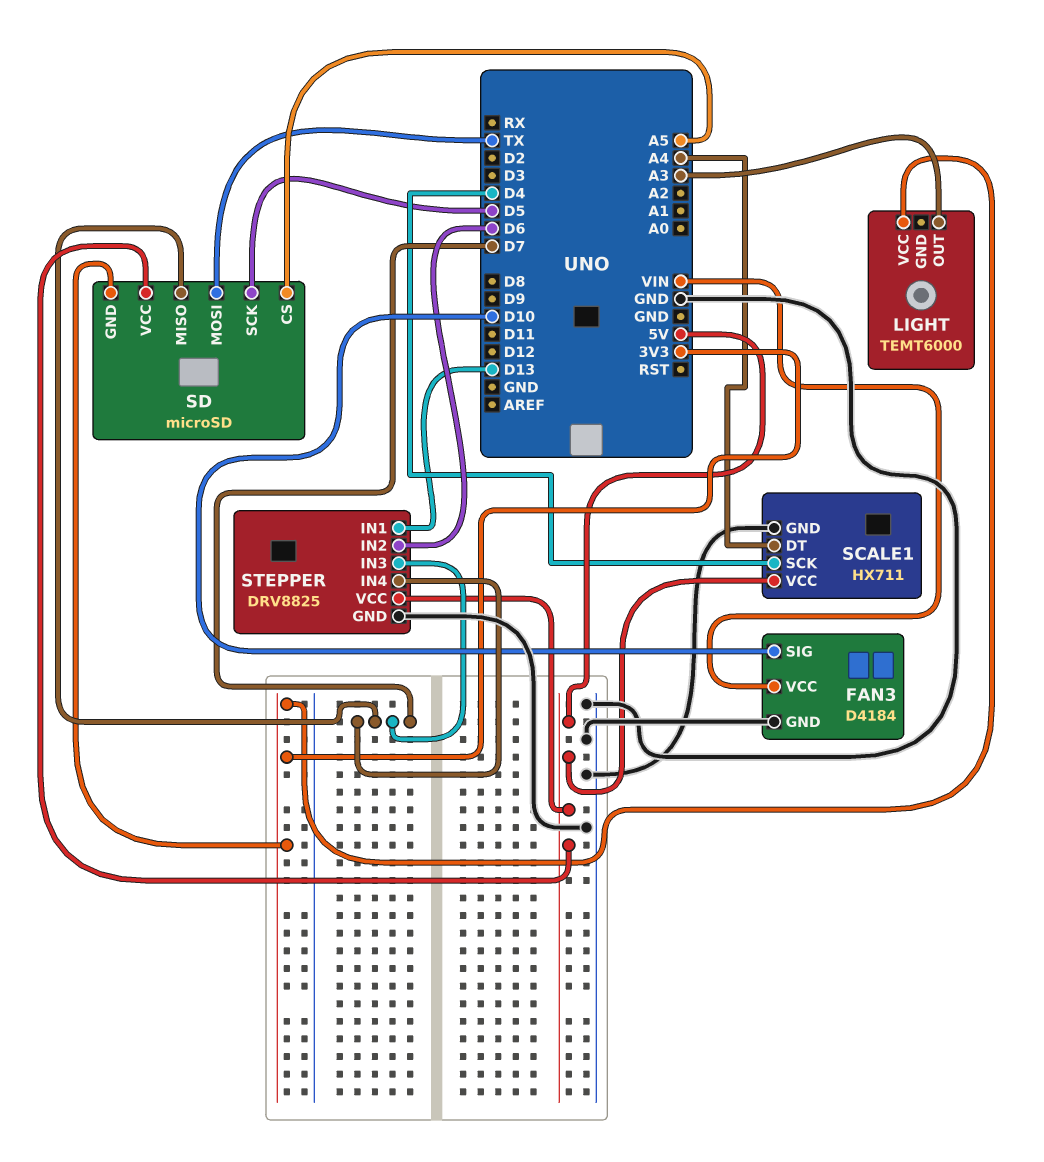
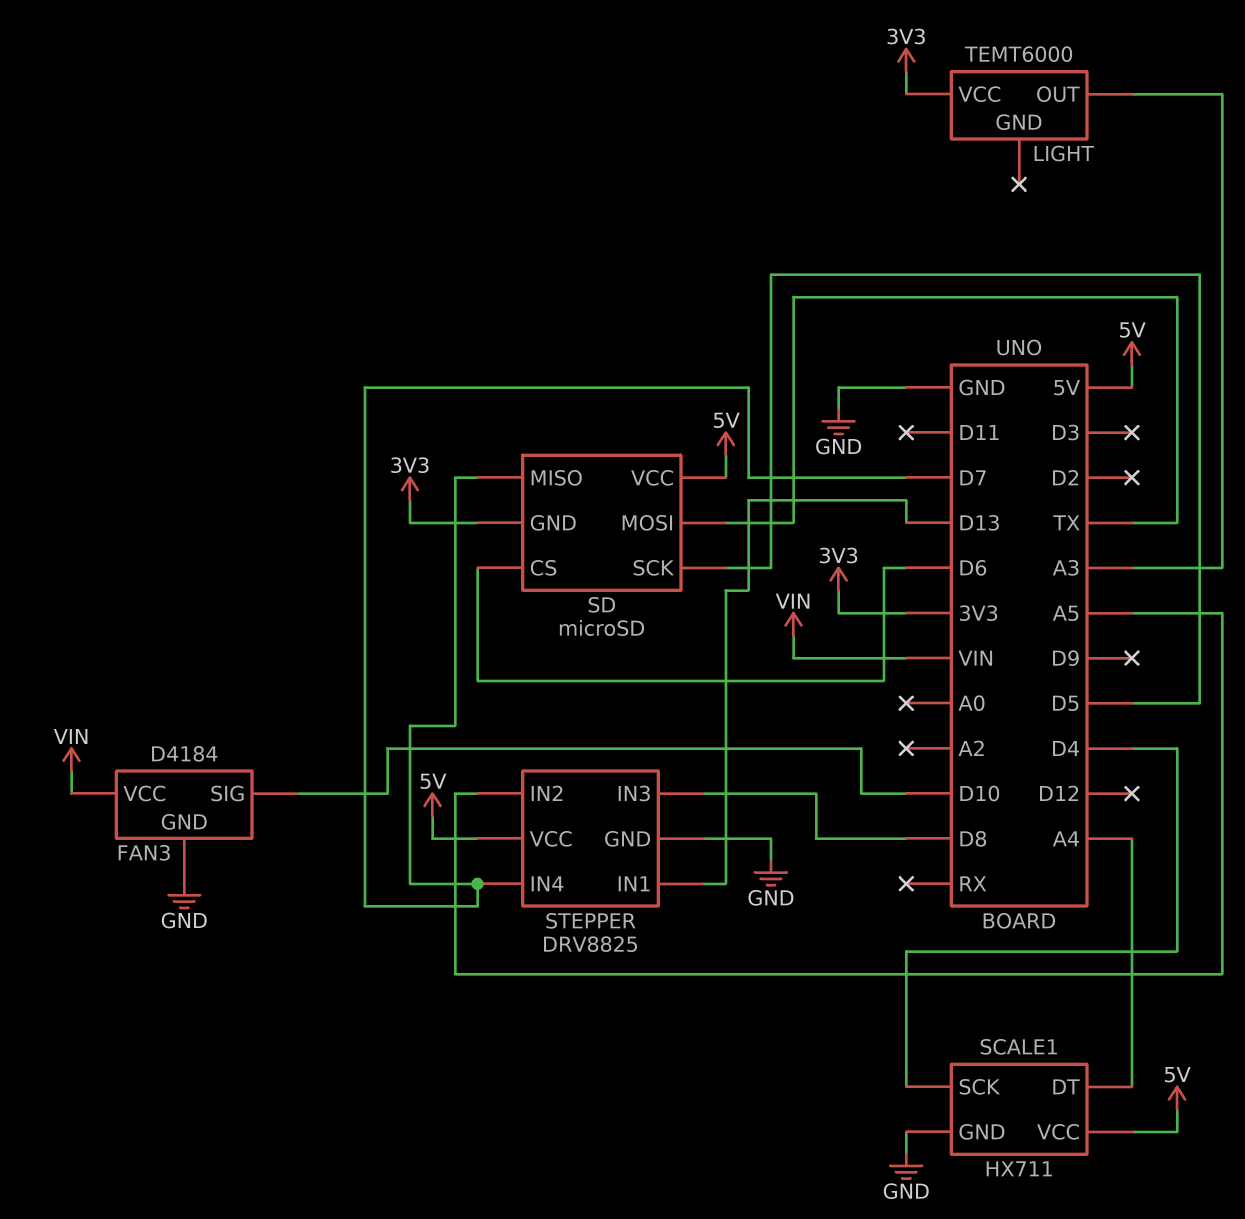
SD pin CS: A5 -> D6
STEPPER pin IN2: D6 -> A5
STEPPER pin IN3: D7 -> D8

